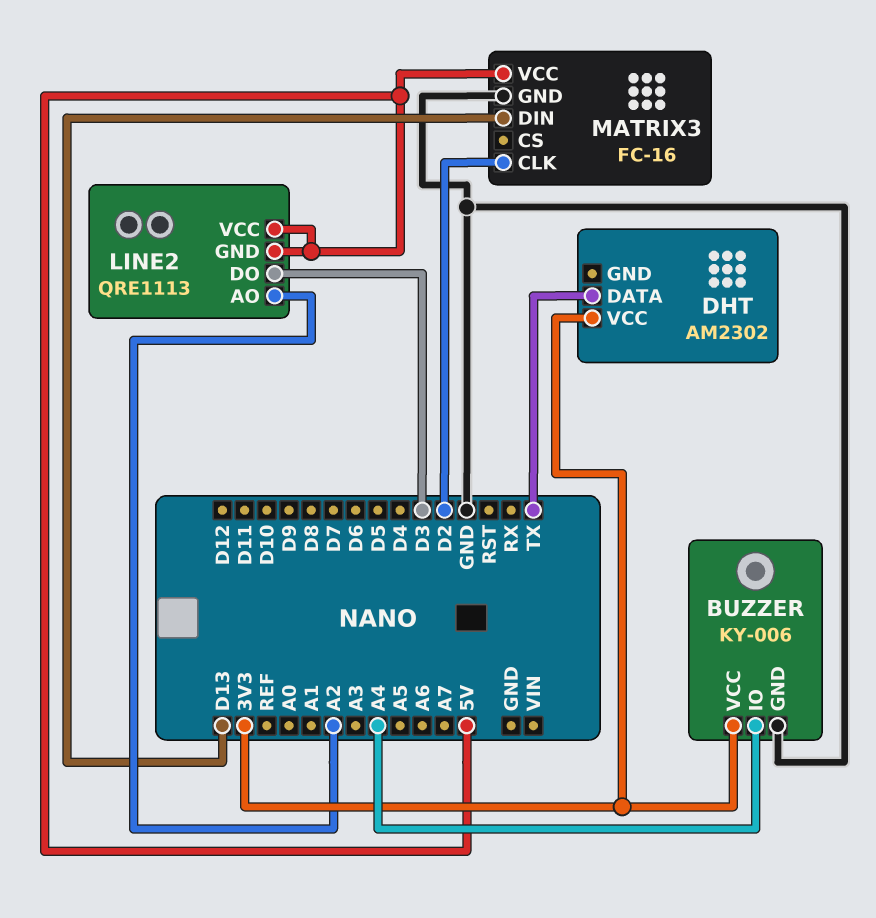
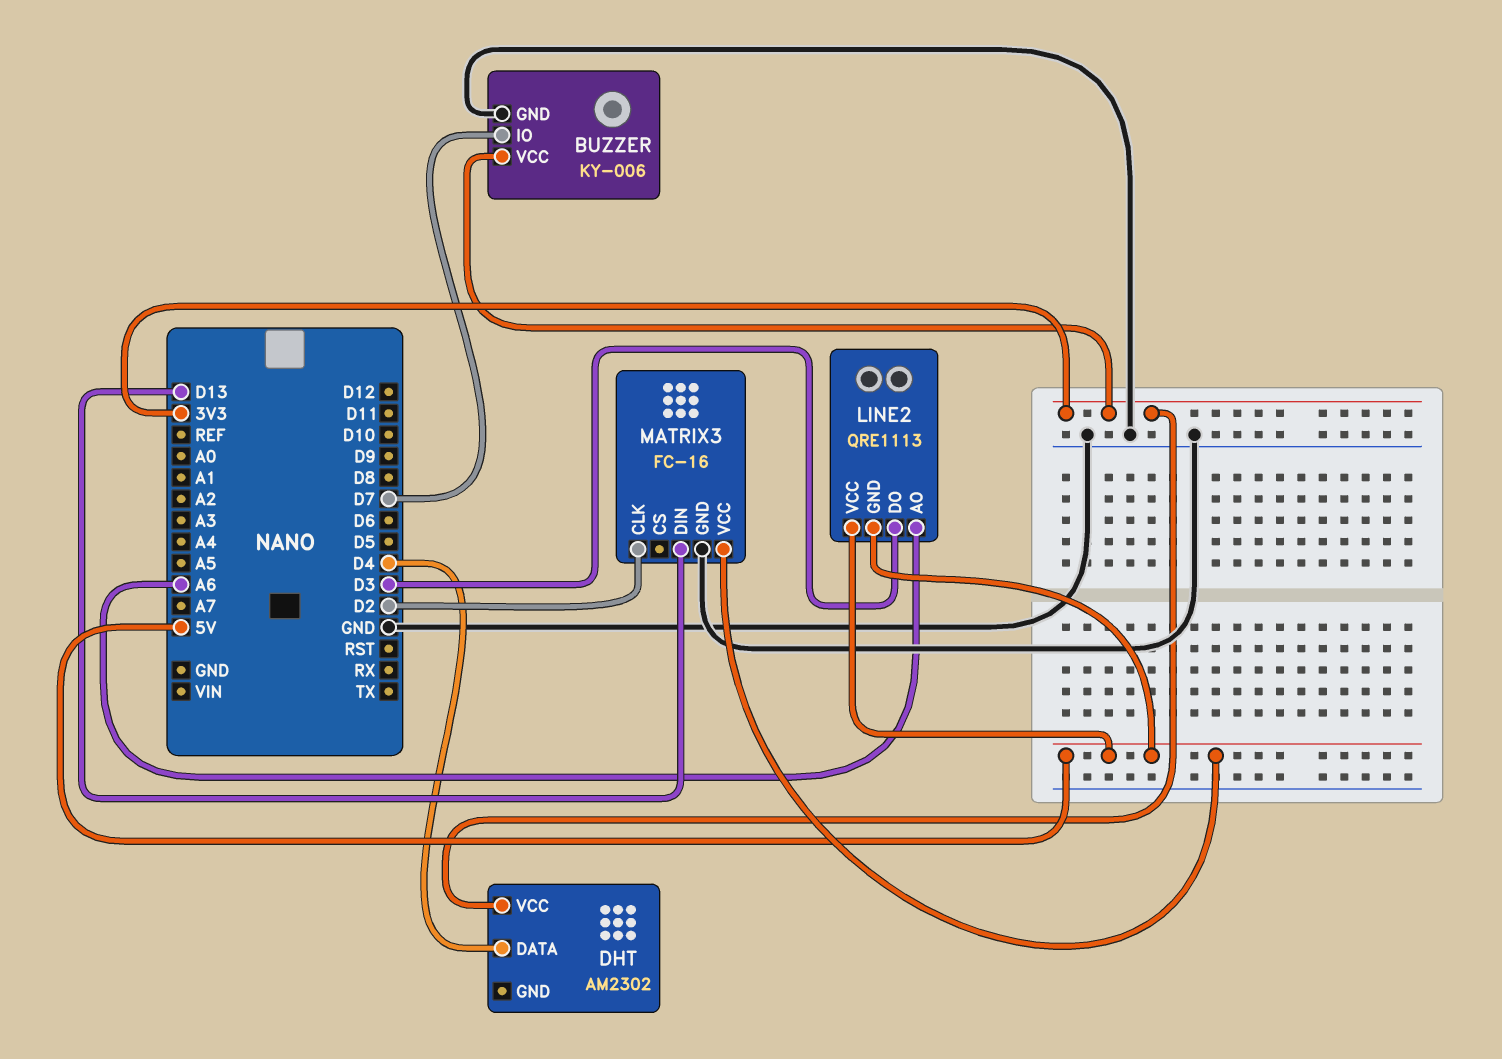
BUZZER pin IO: A4 -> D7
DHT pin DATA: TX -> D4
LINE2 pin AO: A2 -> A6

